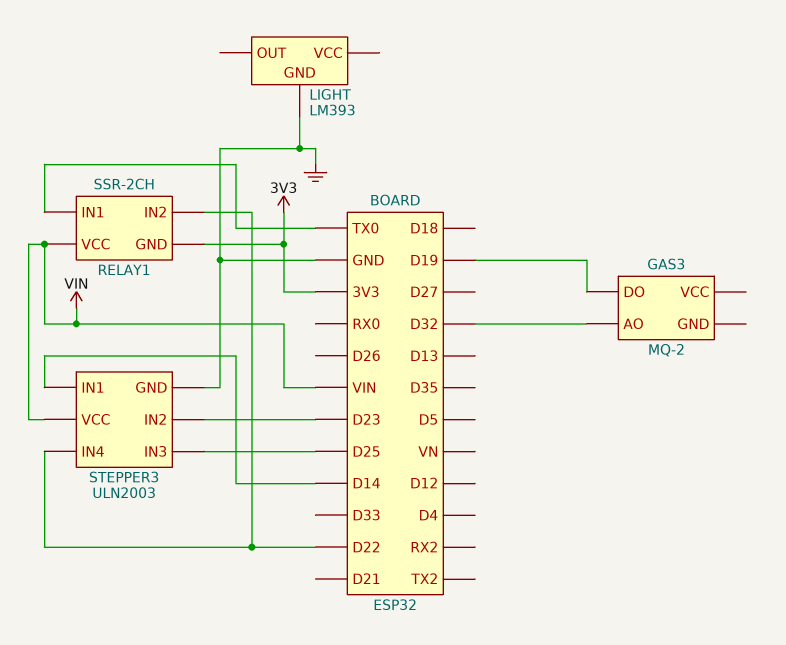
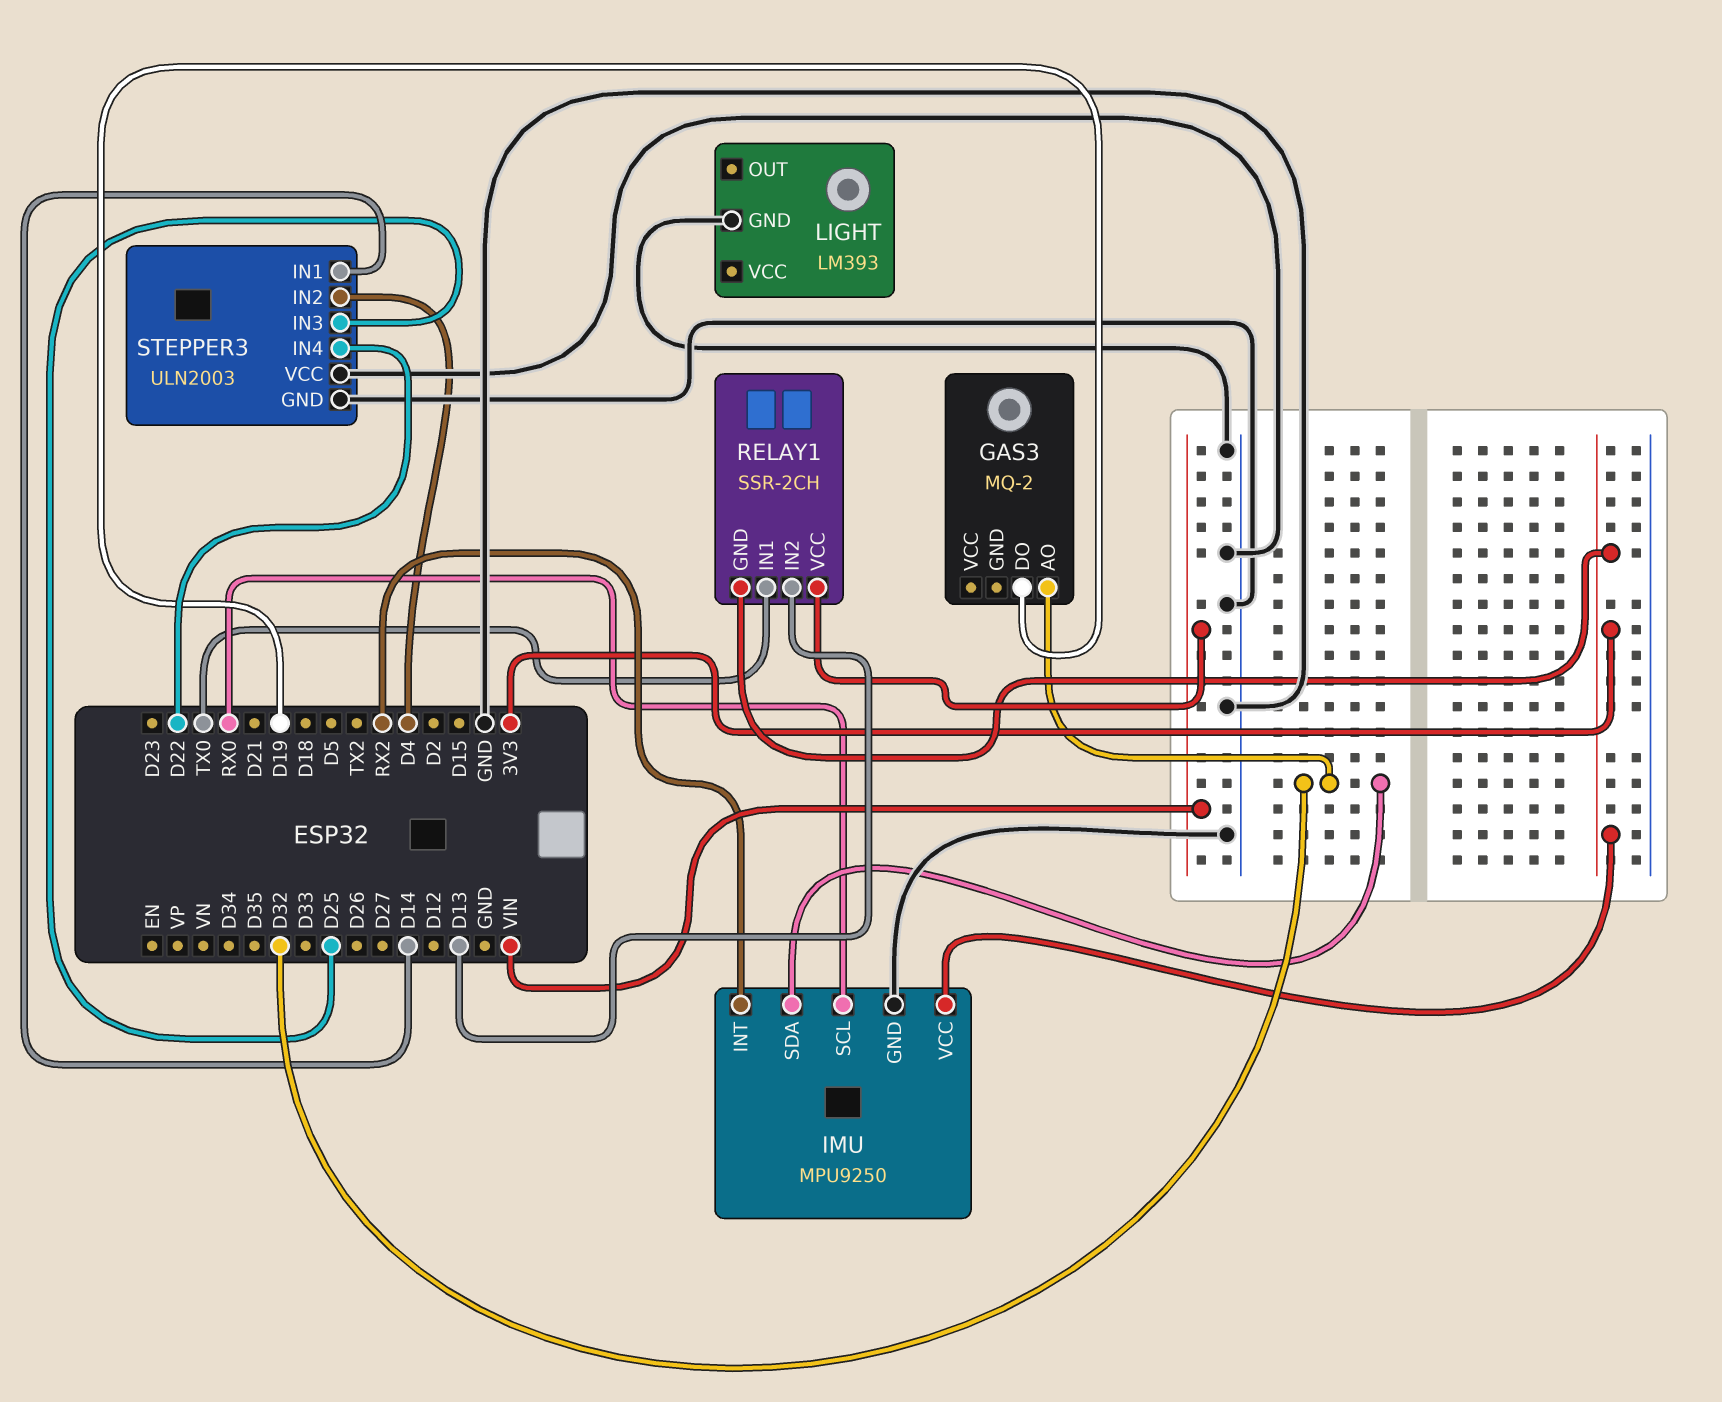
IMU: none -> MPU9250
IMU pin GND: none -> GND
IMU pin INT: none -> RX2
IMU pin SCL: none -> RX0
IMU pin SDA: none -> D32
IMU pin VCC: none -> 3V3
RELAY1 pin IN2: D22 -> D13
STEPPER3 pin IN2: D23 -> D4
STEPPER3 pin VCC: VIN -> GND

